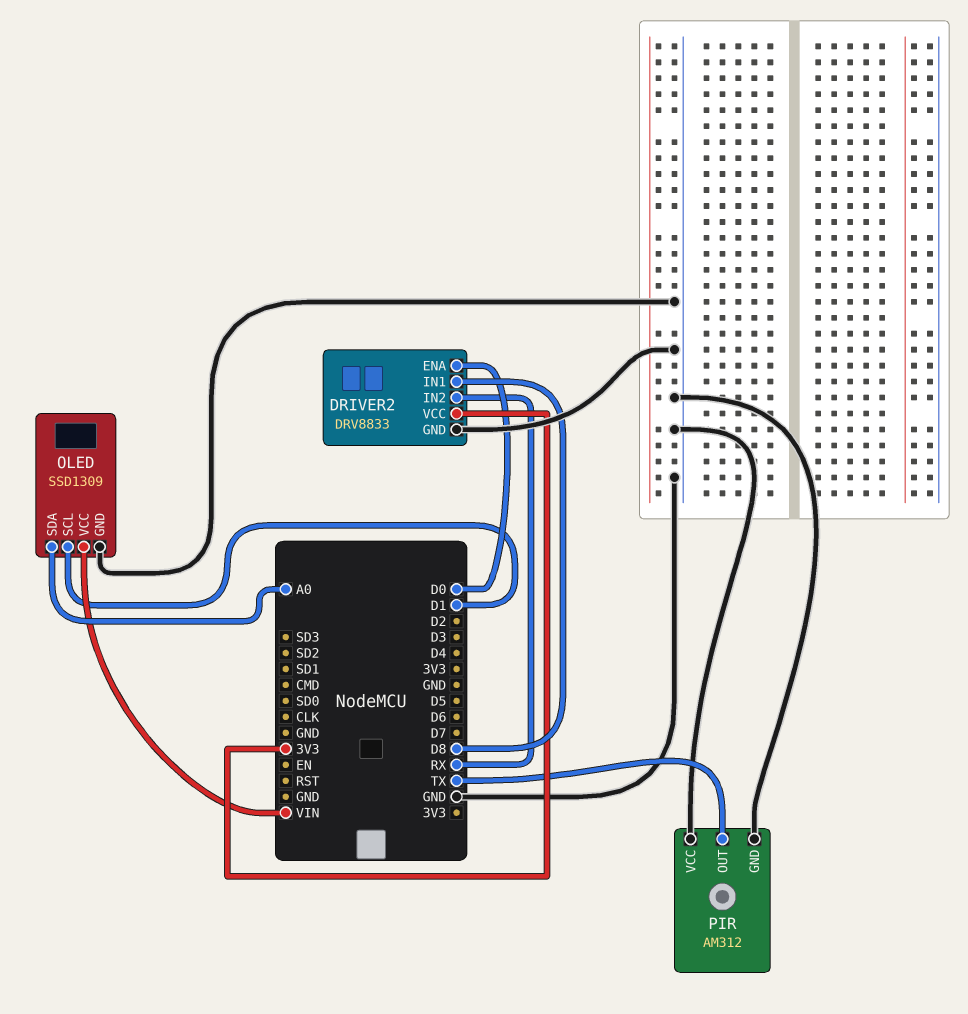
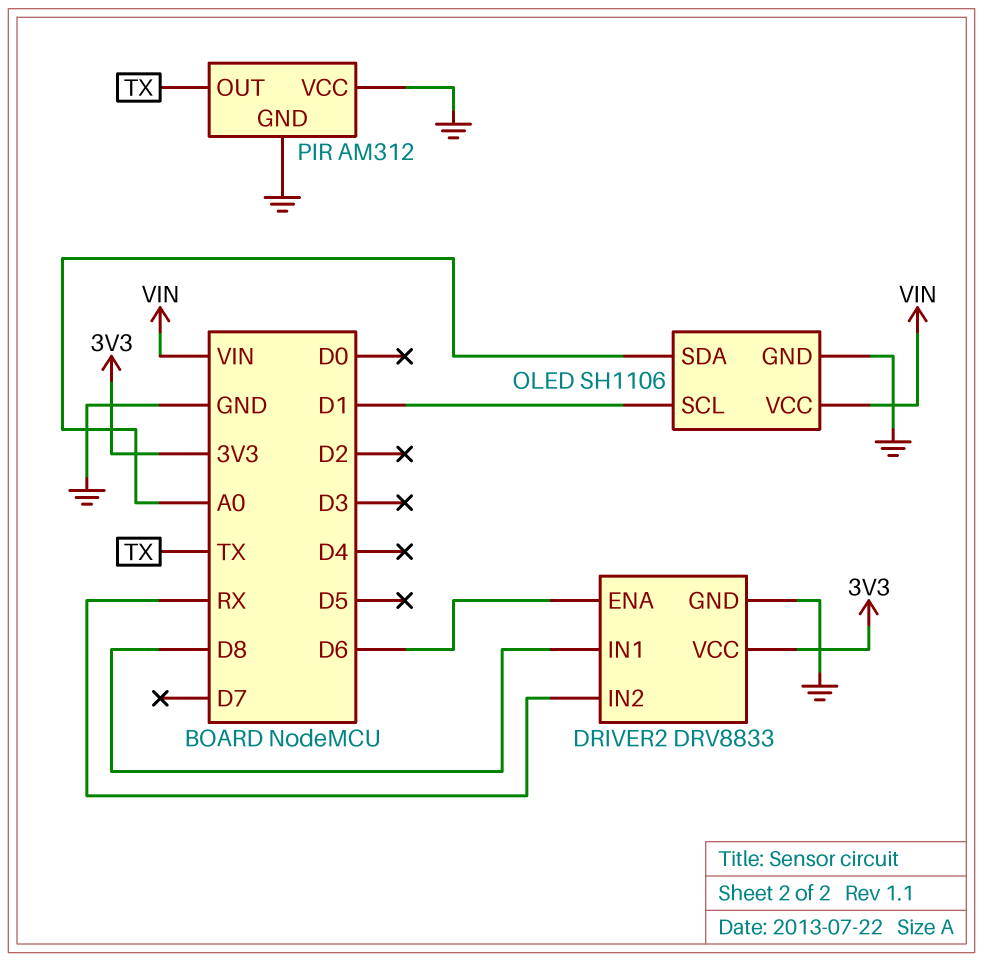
DRIVER2 pin ENA: D0 -> D6
OLED: SSD1309 -> SH1106

